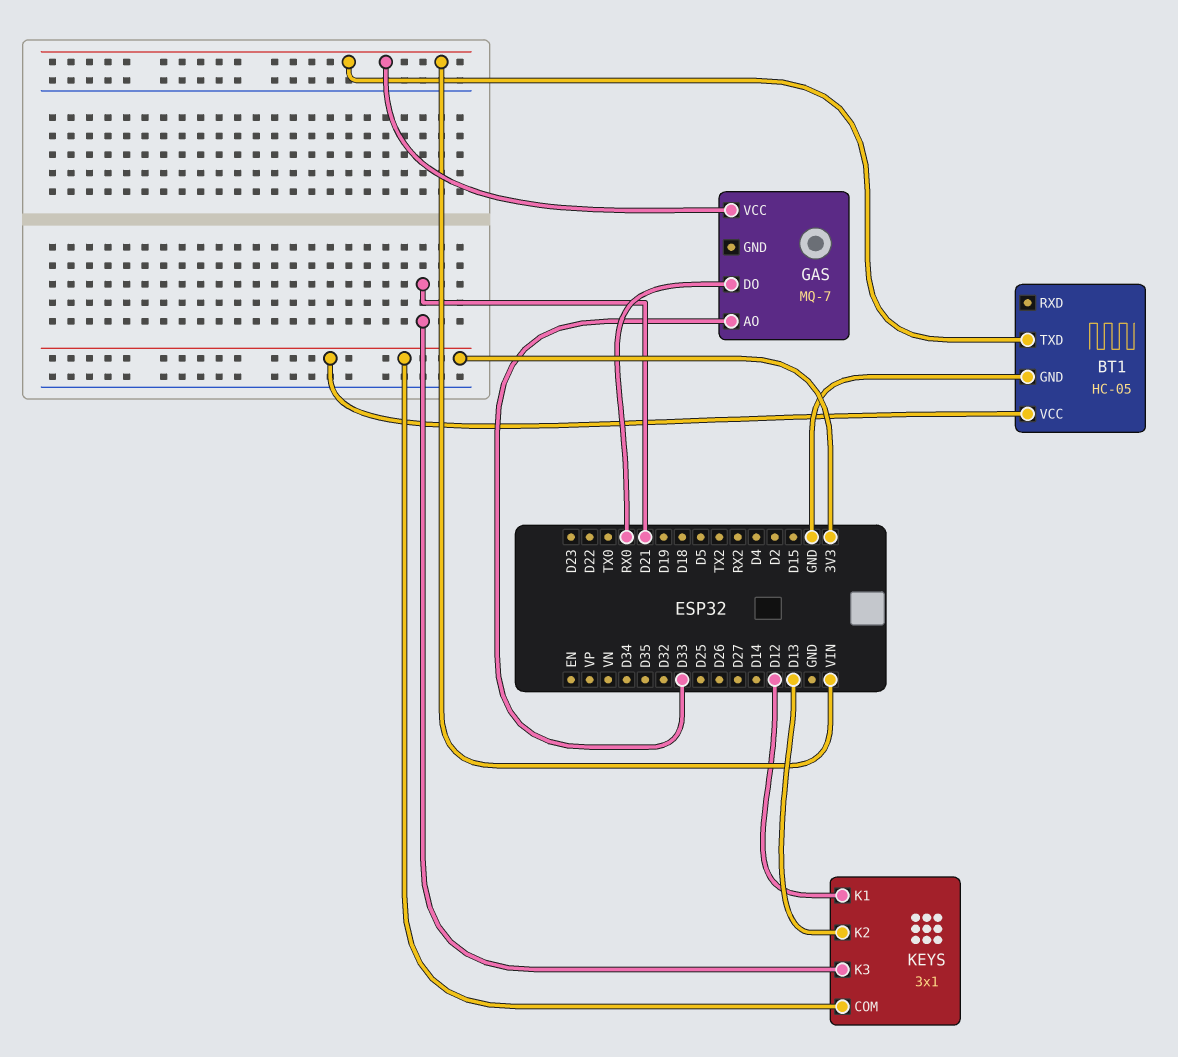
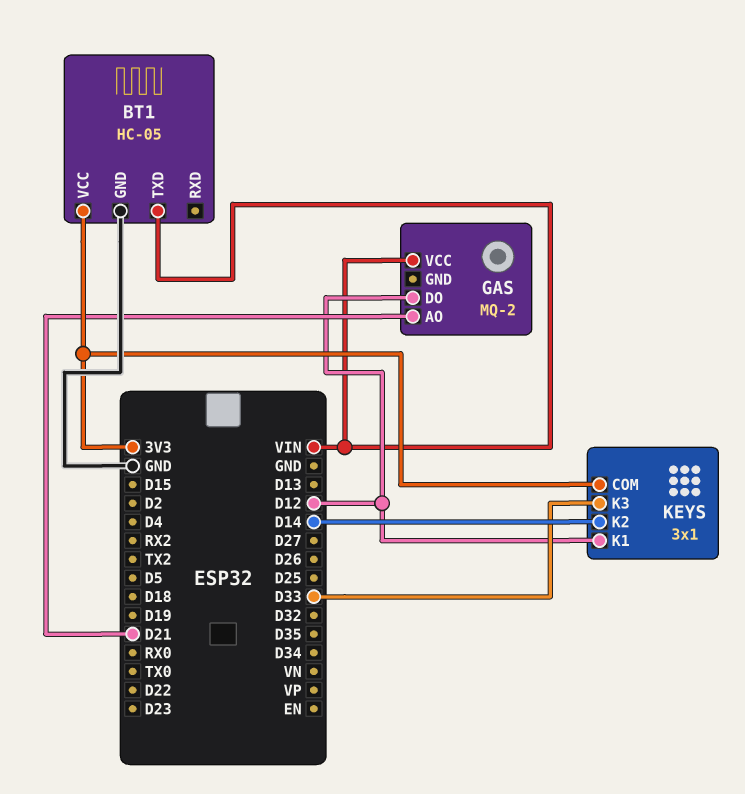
GAS: MQ-7 -> MQ-2
GAS pin AO: D33 -> D21
GAS pin DO: RX0 -> D12
KEYS pin K2: D13 -> D14
KEYS pin K3: D21 -> D33

